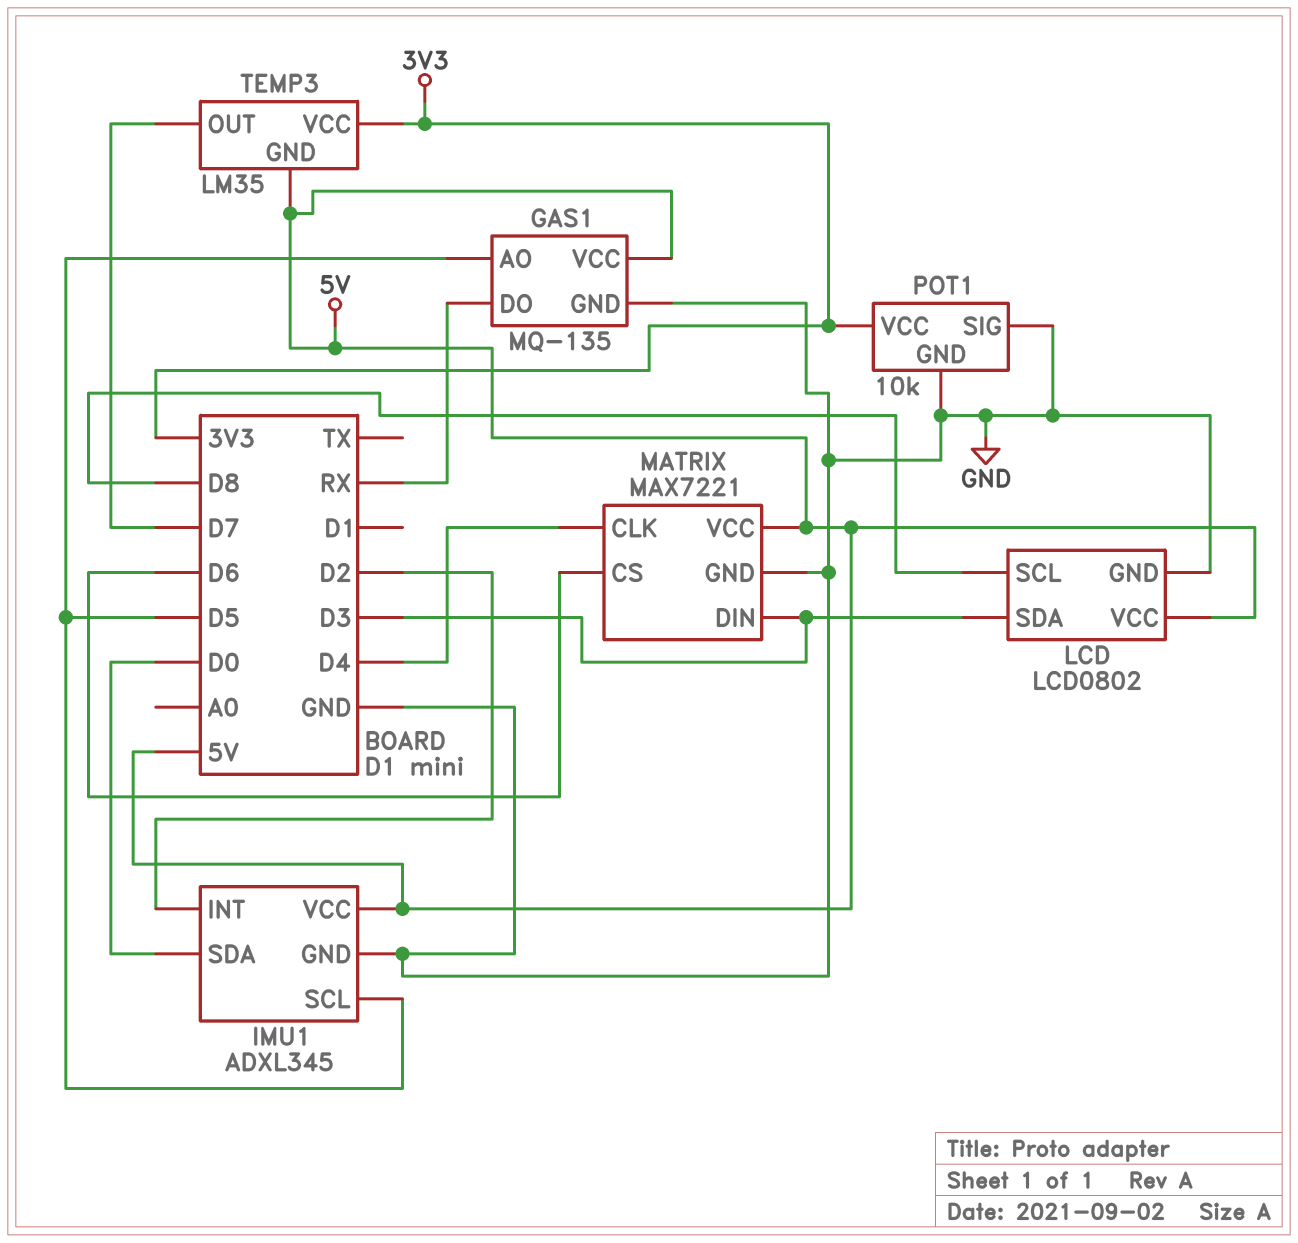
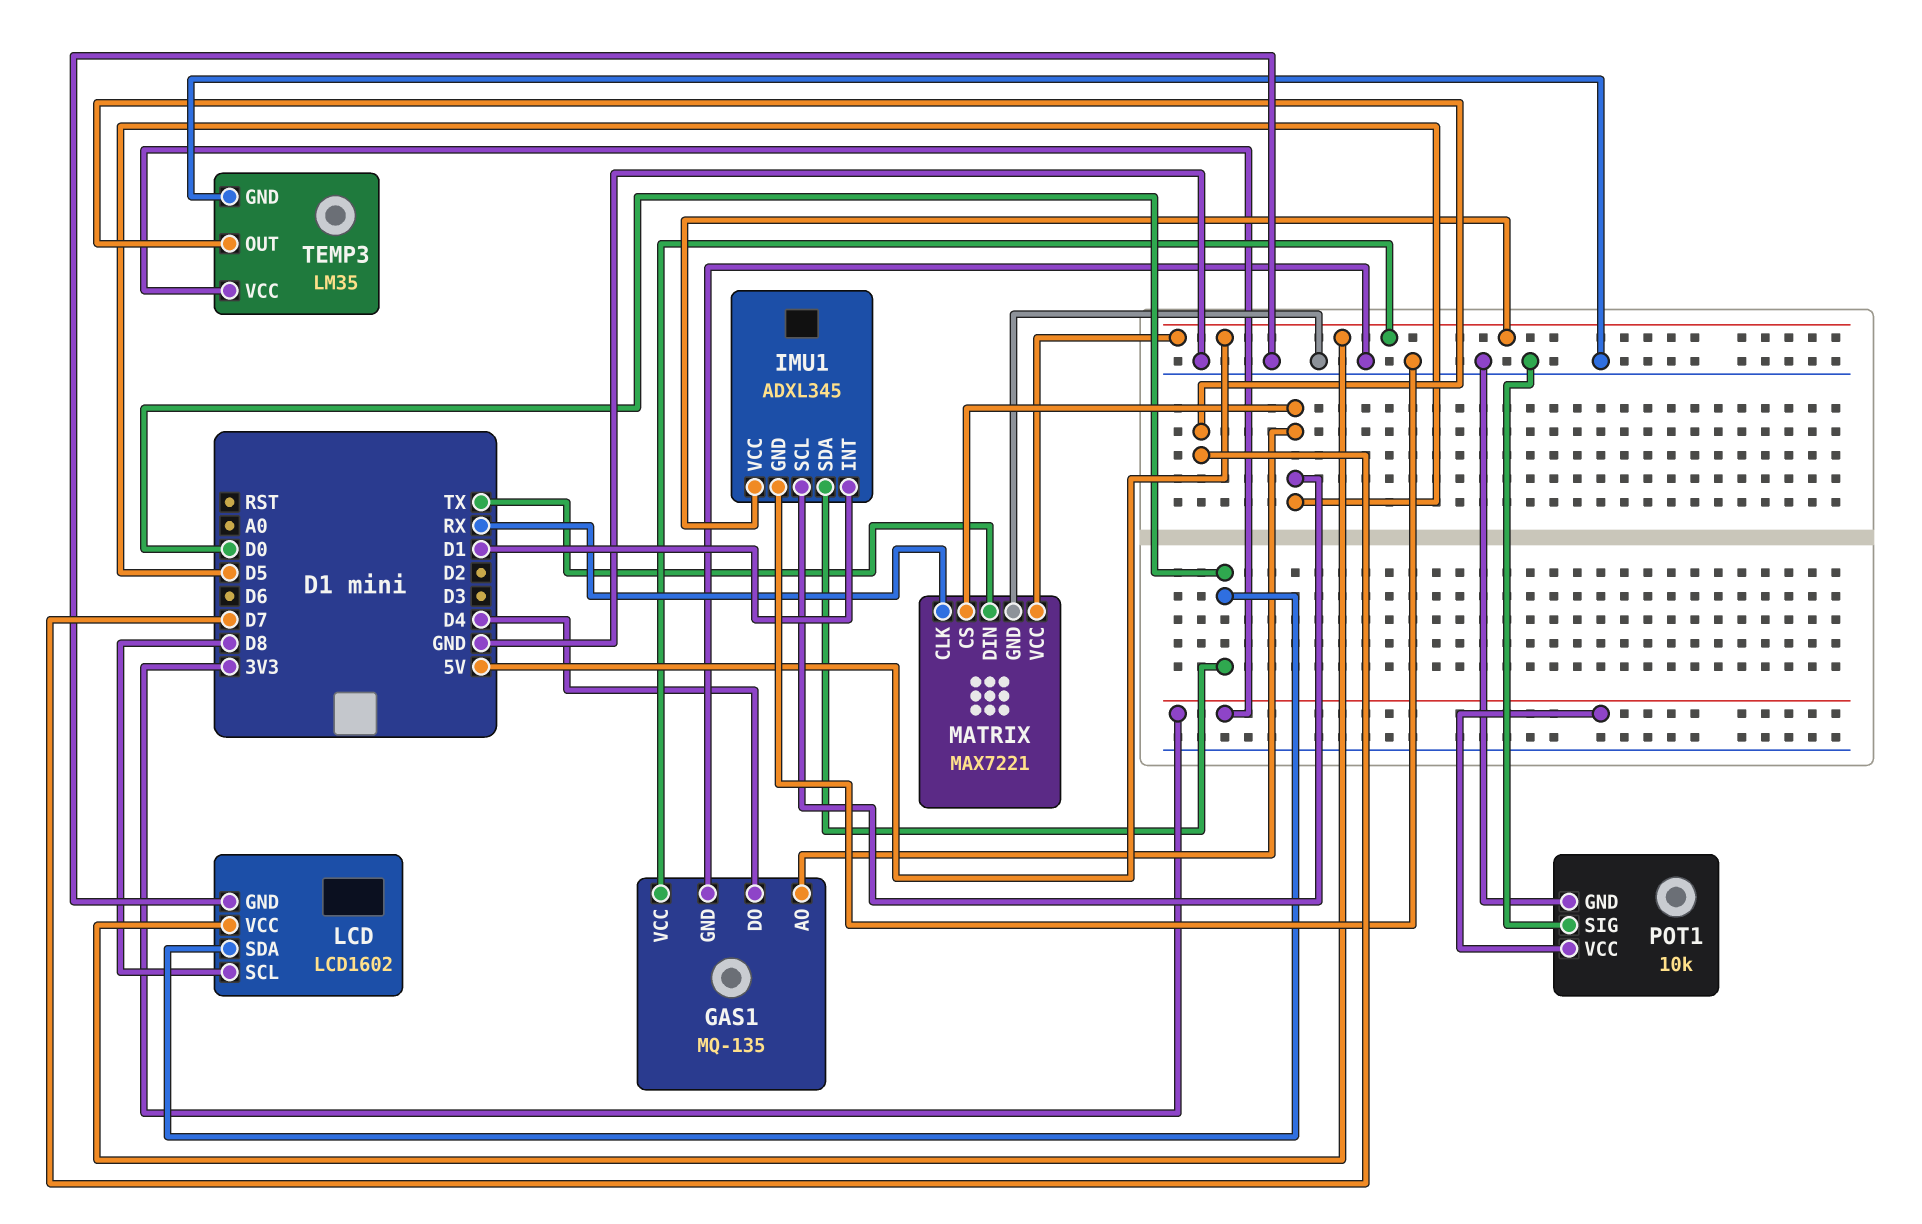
GAS1 pin DO: RX -> D4
IMU1 pin INT: D2 -> D1
LCD: LCD0802 -> LCD1602
LCD pin SDA: D3 -> D0
MATRIX pin CLK: D4 -> RX
MATRIX pin CS: D6 -> D5
MATRIX pin DIN: D3 -> TX
TEMP3 pin GND: 5V -> GND

